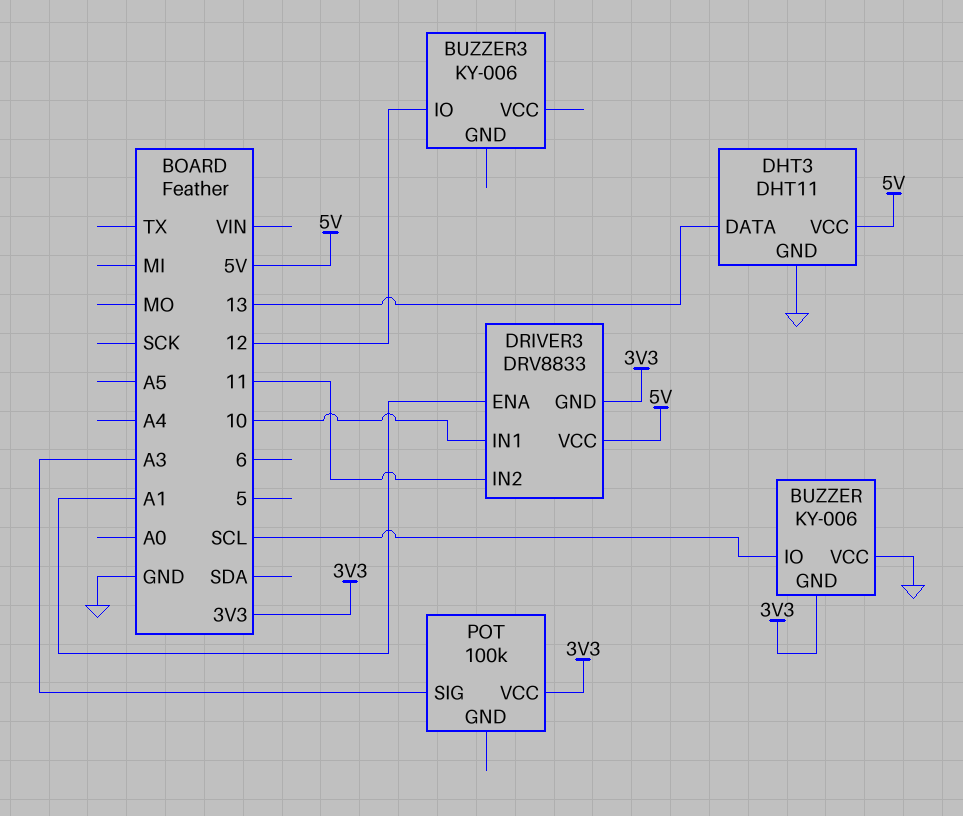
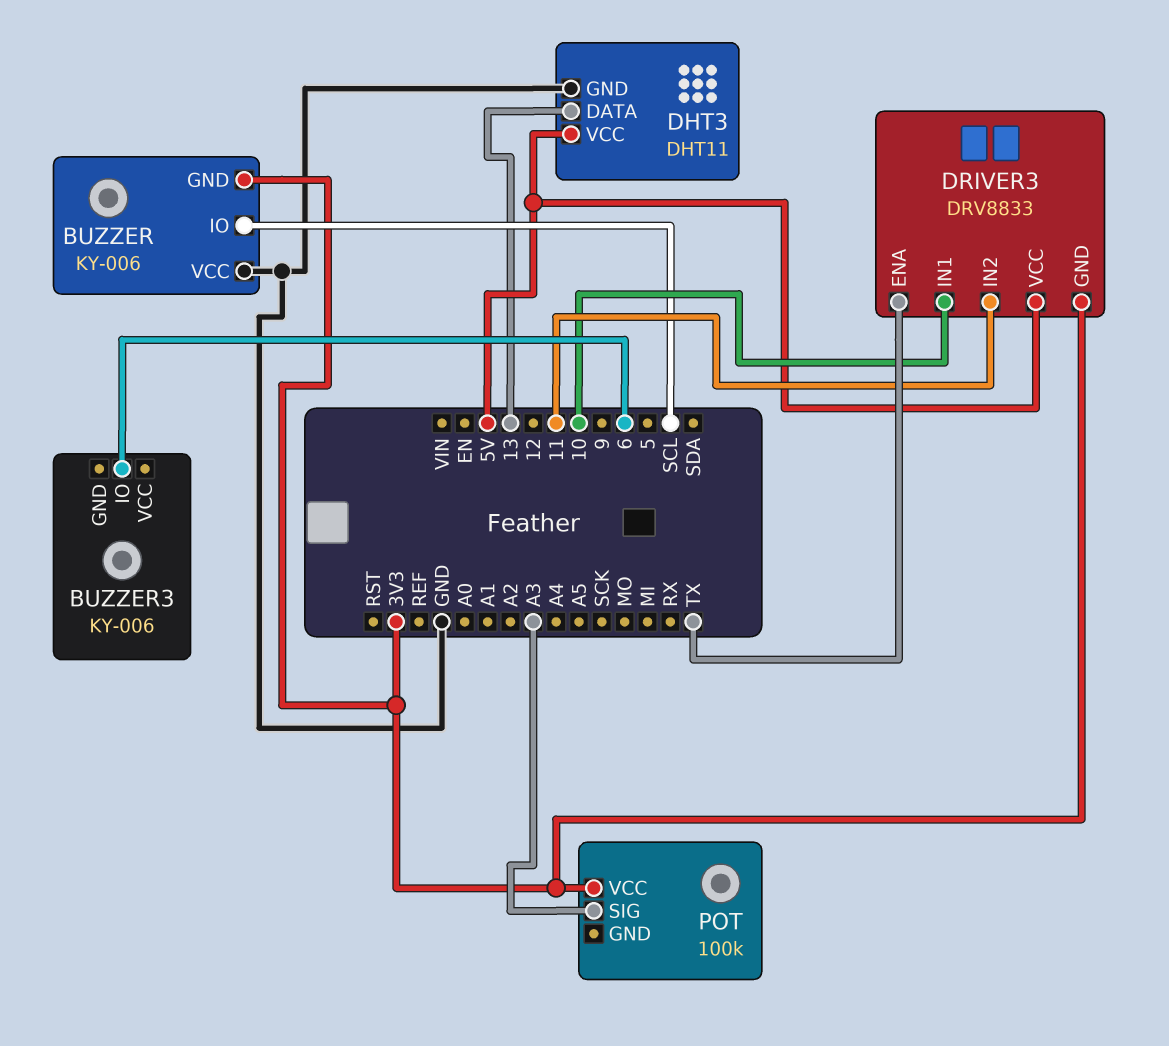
BUZZER3 pin IO: 12 -> 6
DRIVER3 pin ENA: A1 -> TX

